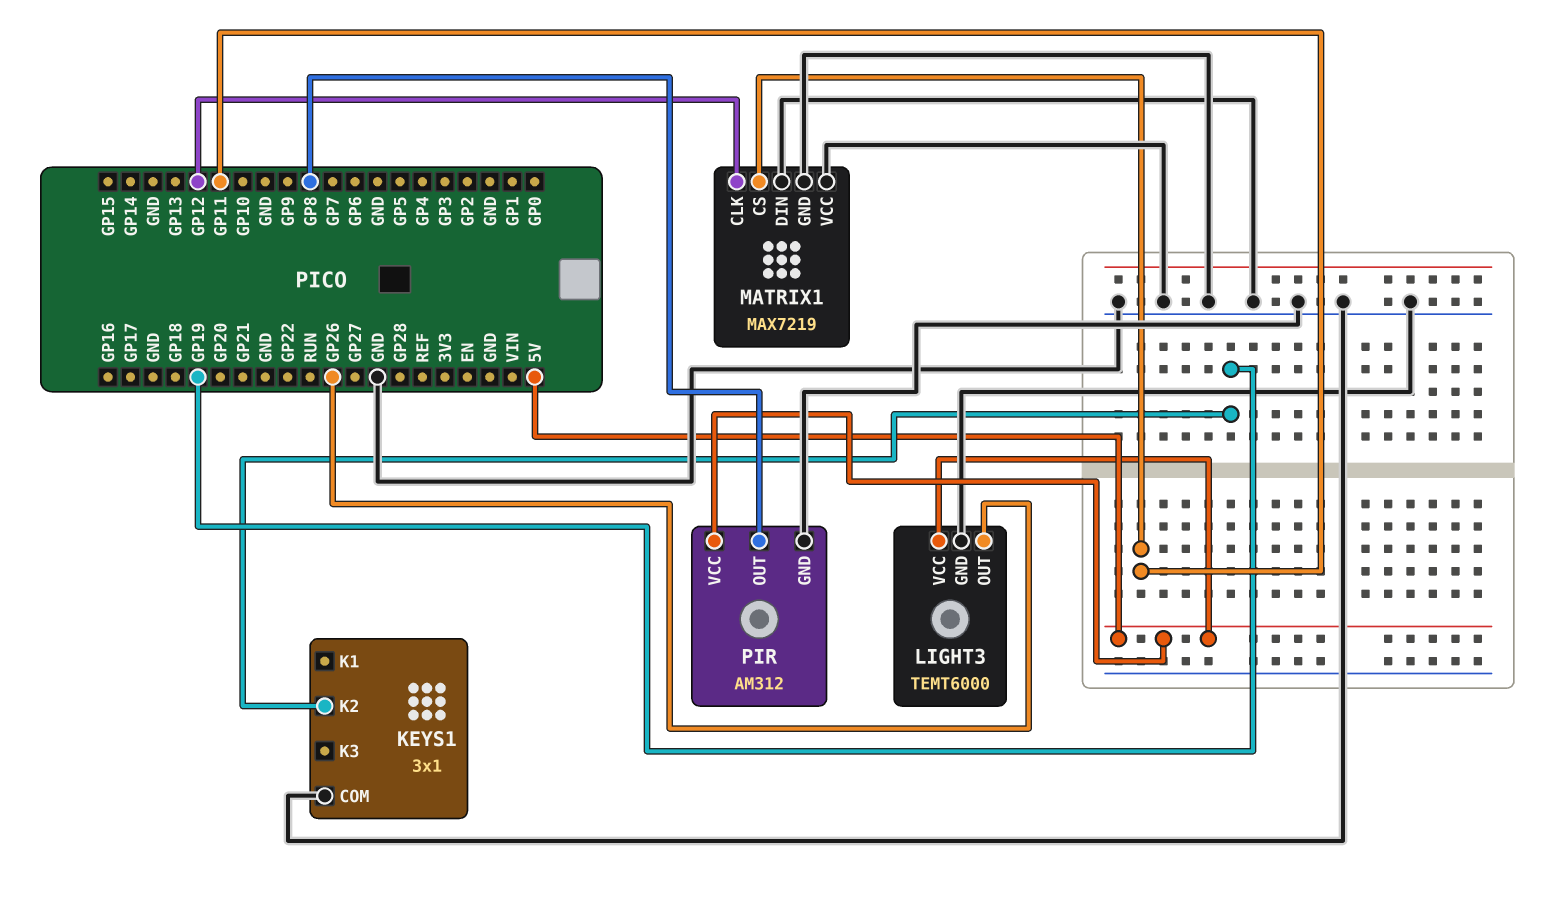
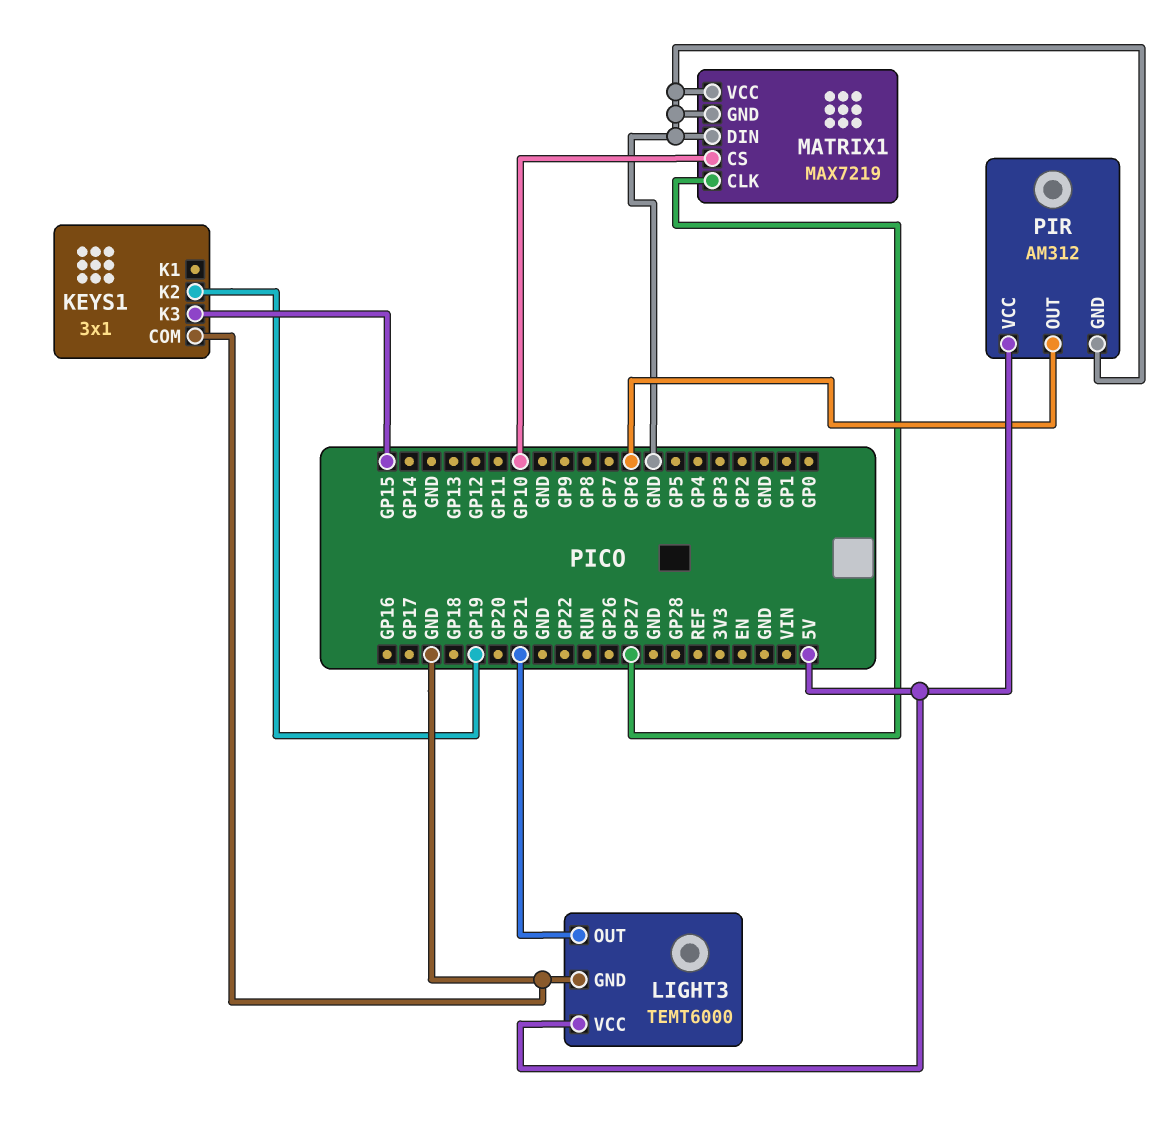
KEYS1 pin K3: none -> GP15
LIGHT3 pin OUT: GP26 -> GP21
MATRIX1 pin CLK: GP12 -> GP27
MATRIX1 pin CS: GP11 -> GP10
PIR pin OUT: GP8 -> GP6

